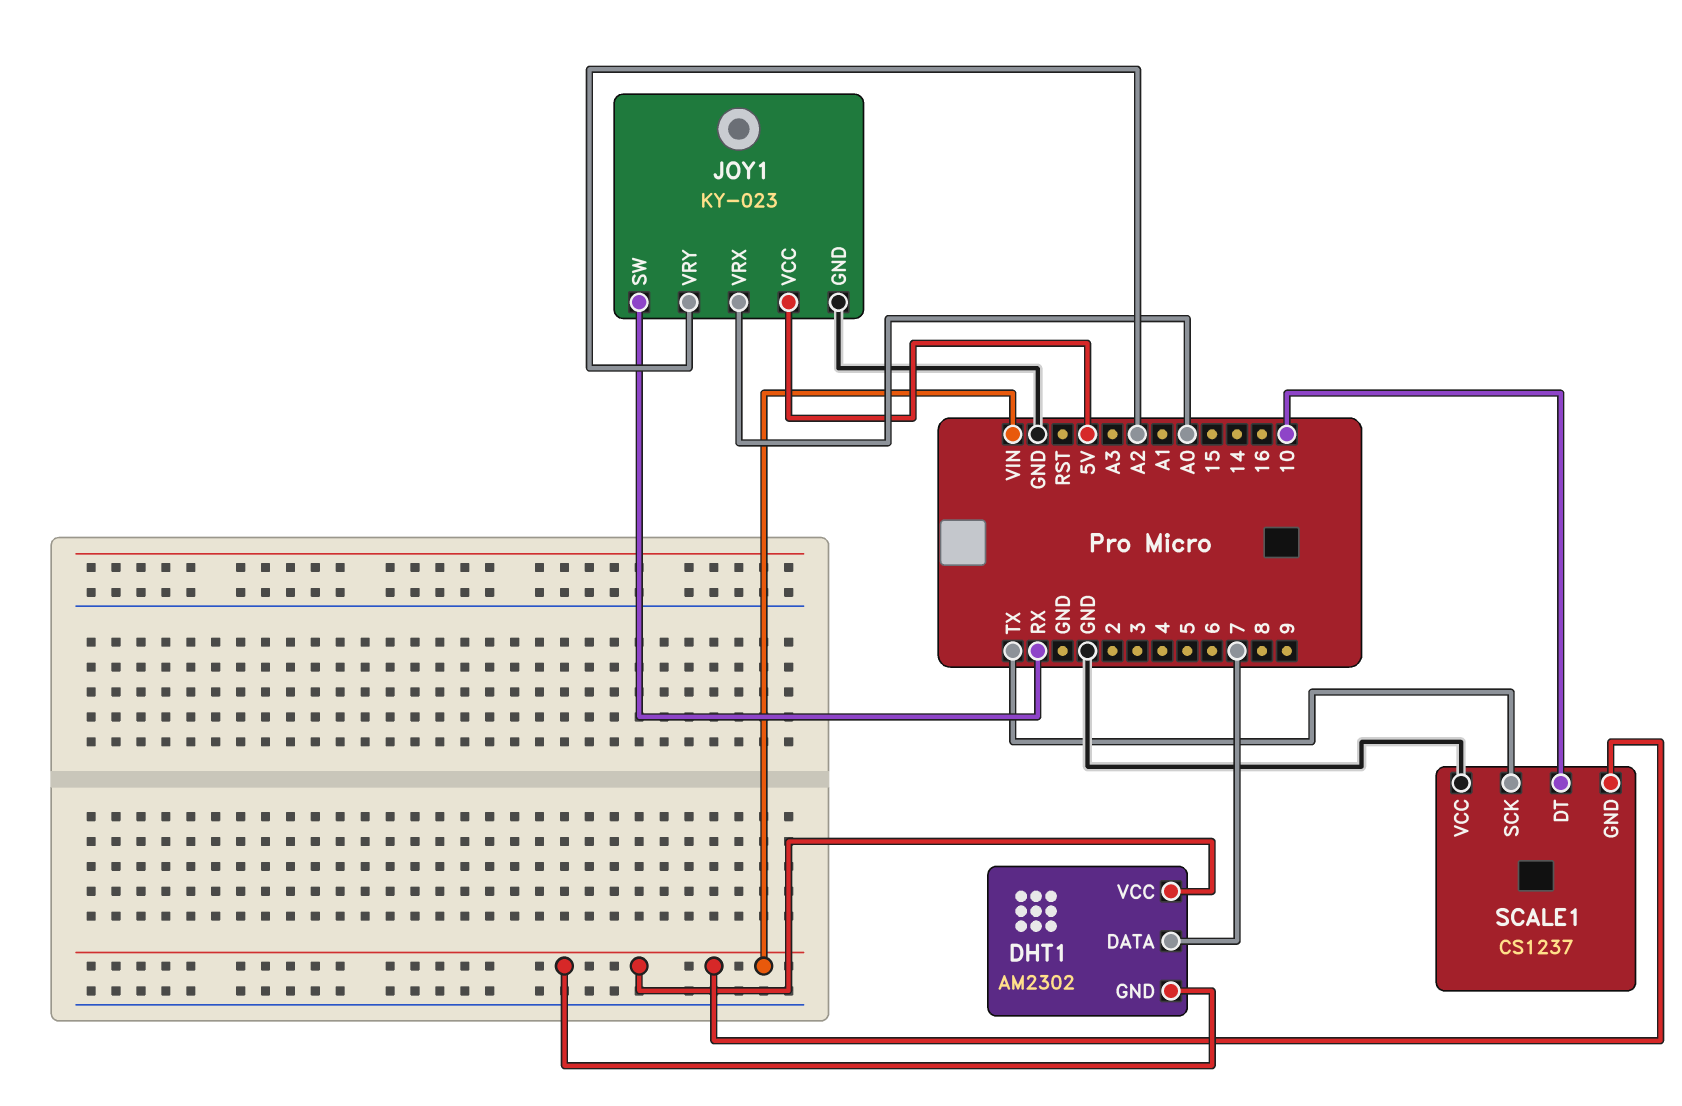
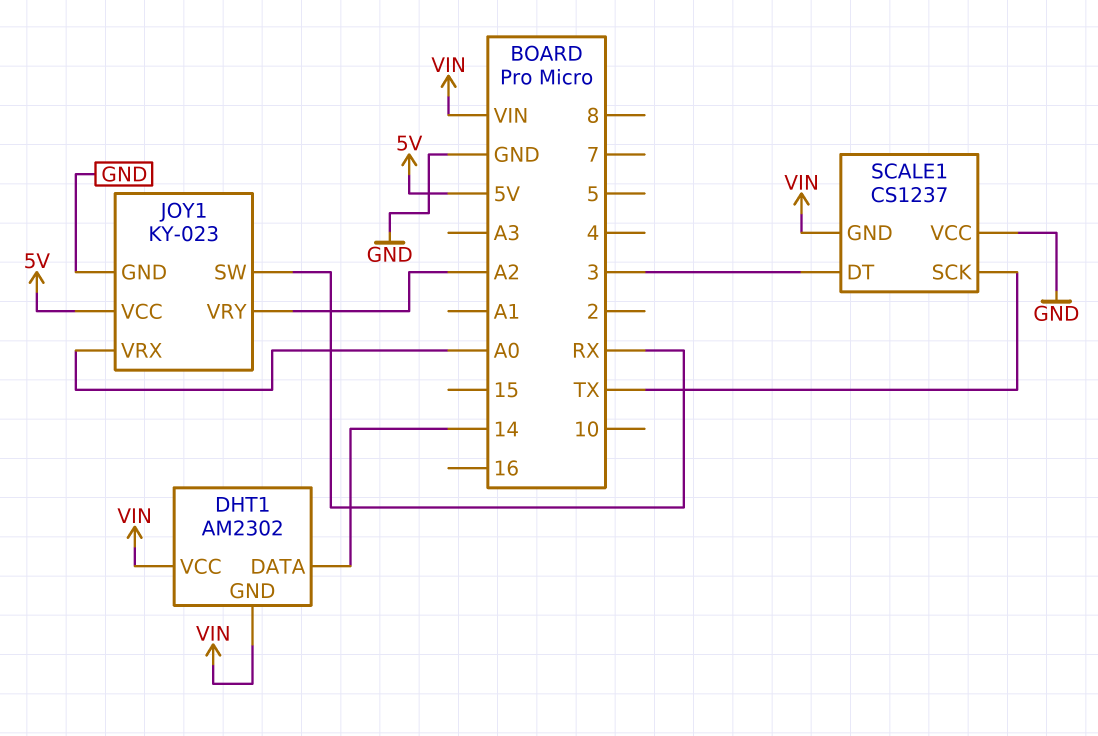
DHT1 pin DATA: 7 -> 14
SCALE1 pin DT: 10 -> 3

